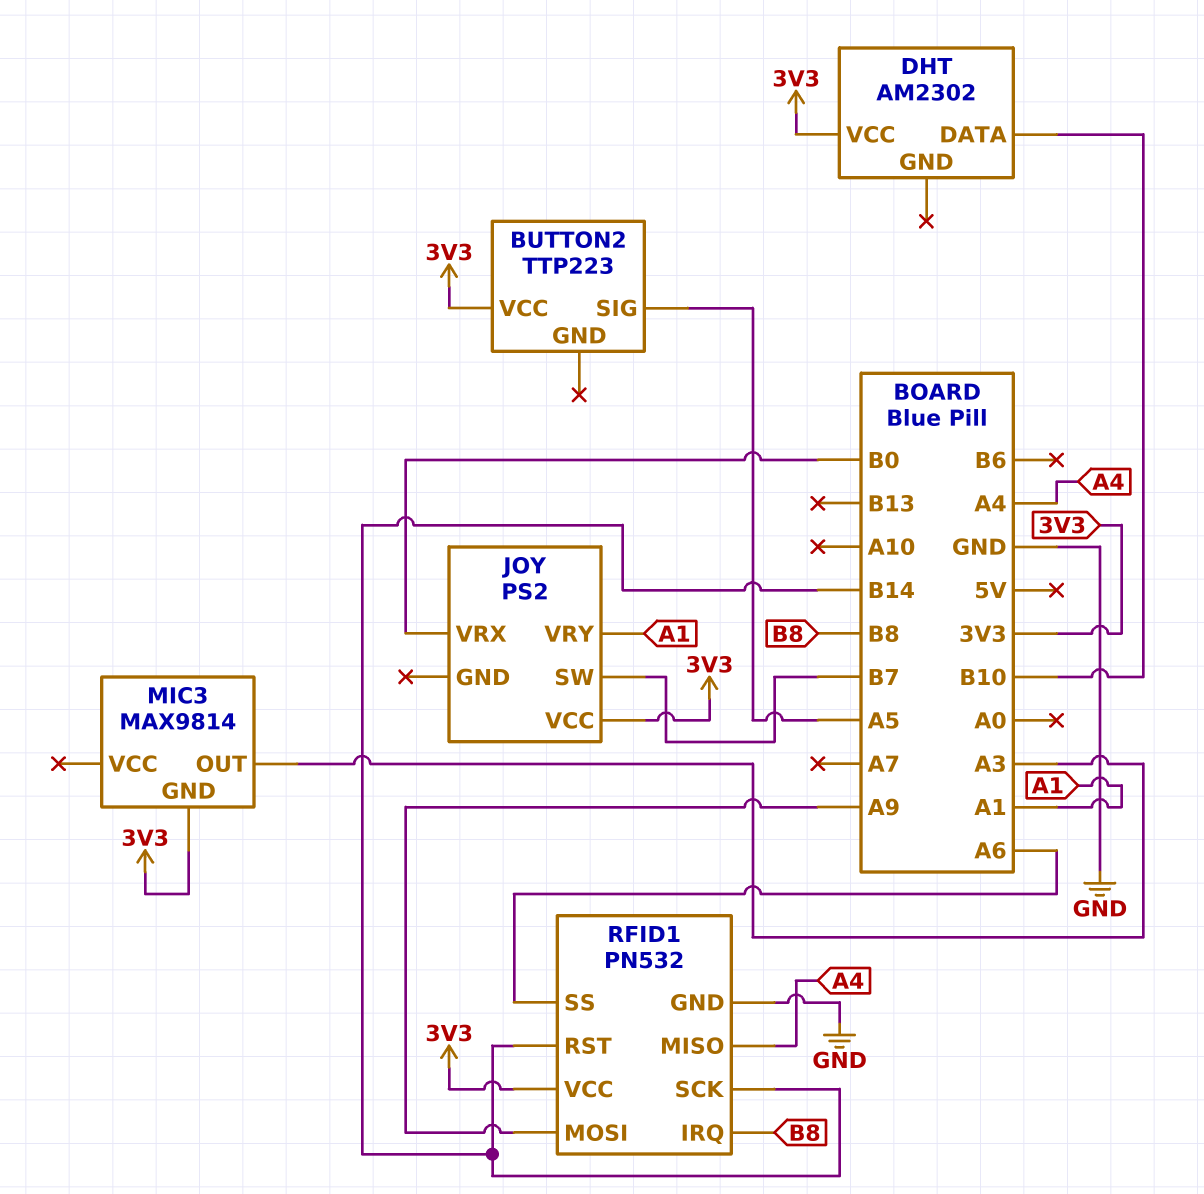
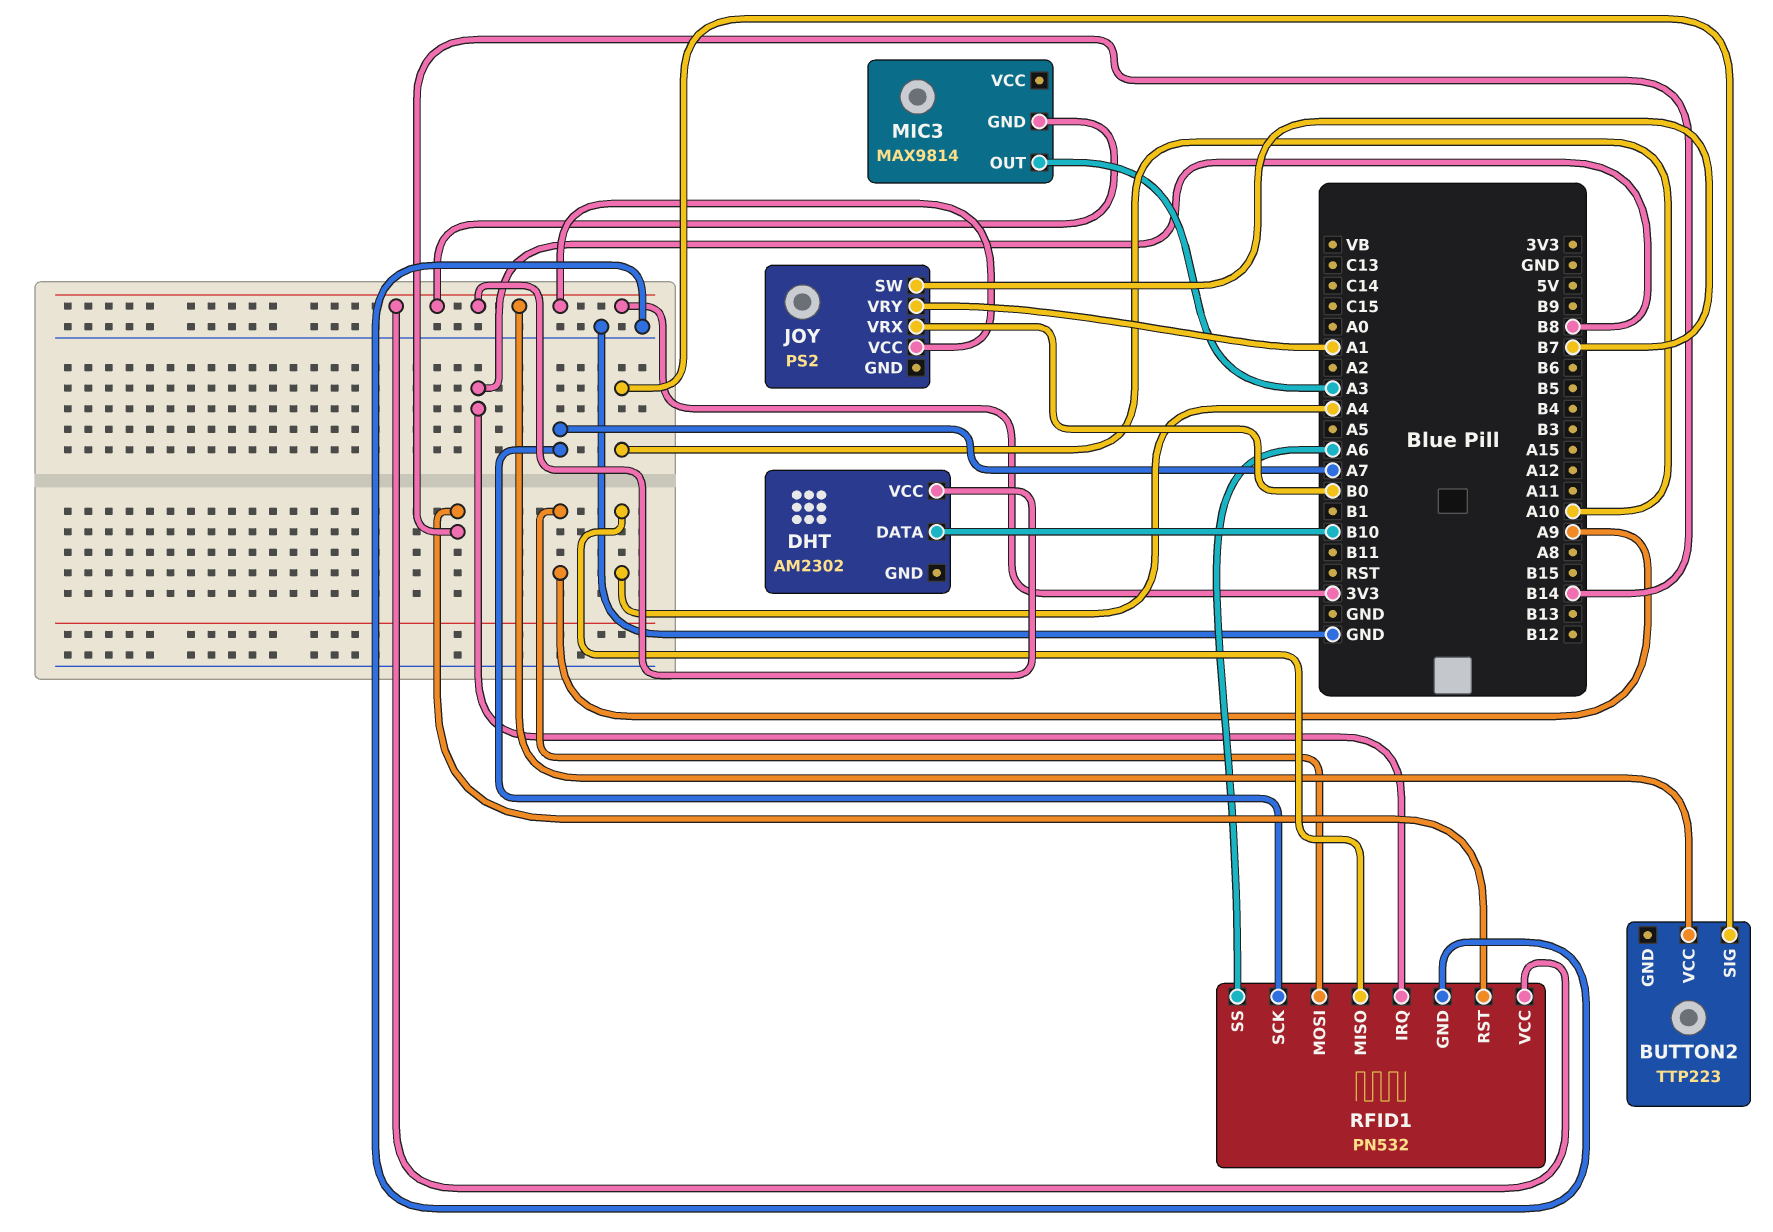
BUTTON2 pin SIG: A5 -> A10
RFID1 pin SCK: B14 -> A7

